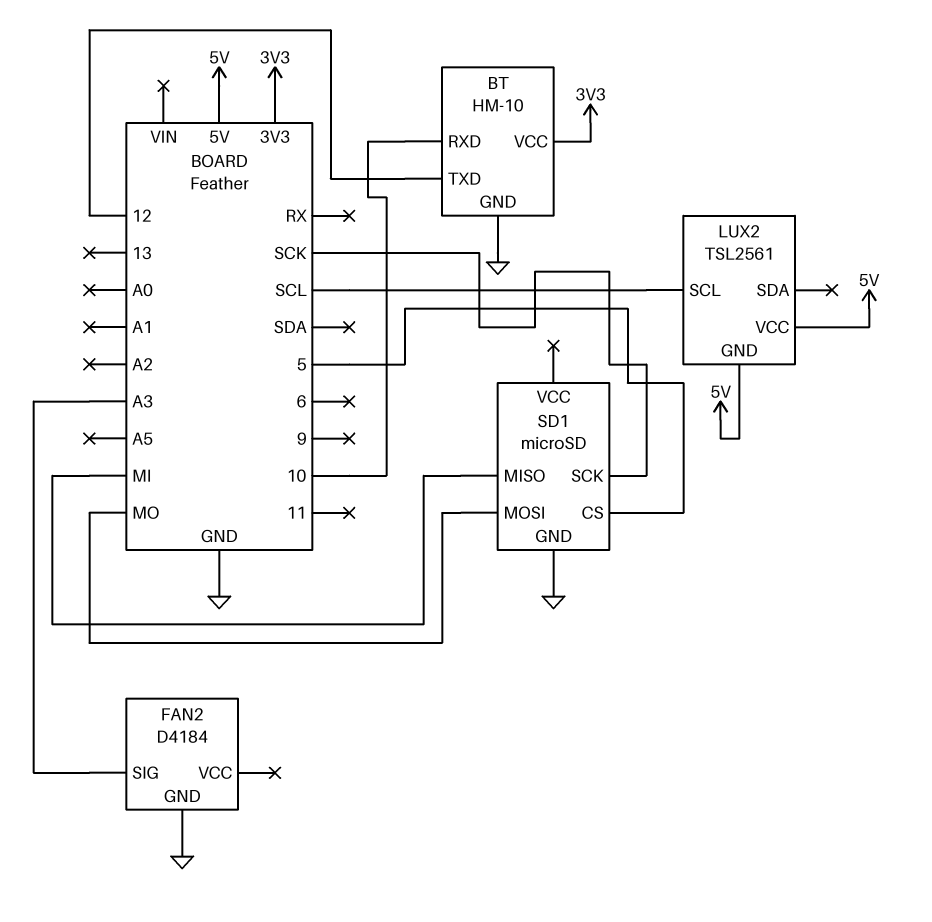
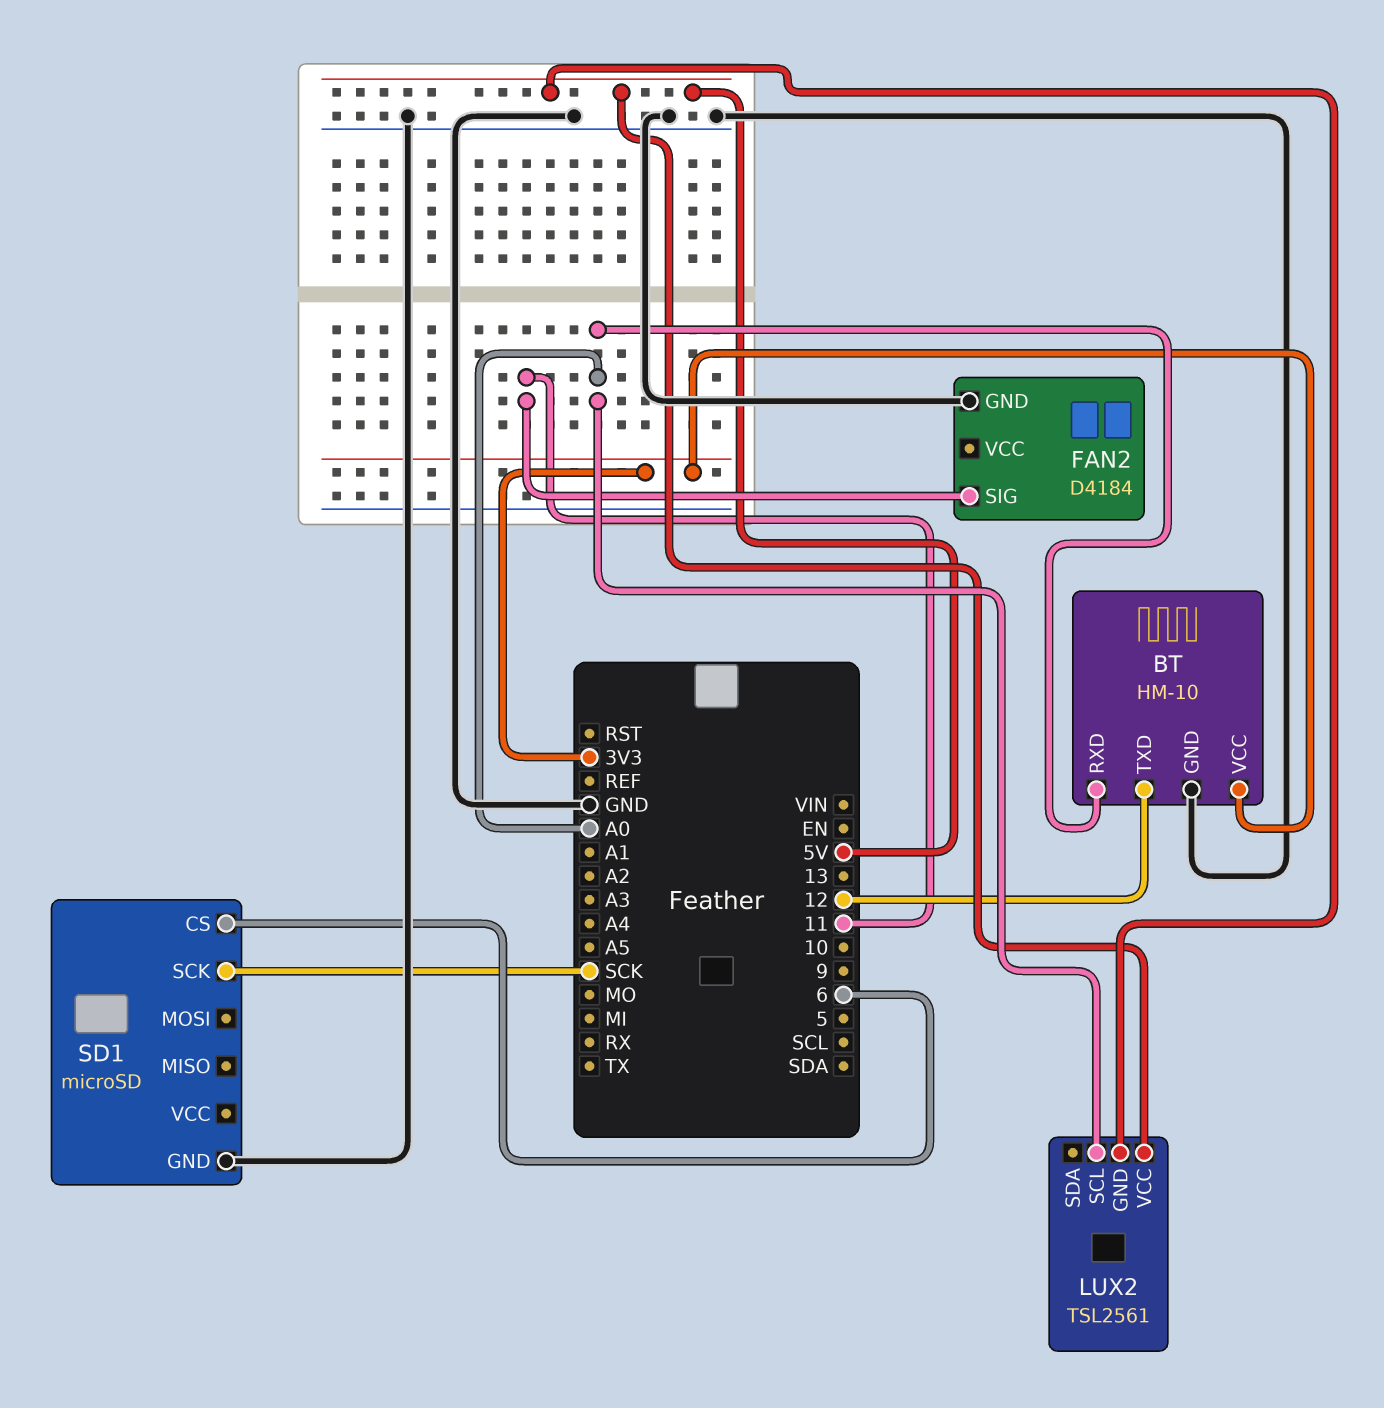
BT pin RXD: 10 -> A0
FAN2 pin SIG: A3 -> 11
LUX2 pin SCL: SCL -> A0
SD1 pin CS: 5 -> 6
SD1 pin MISO: MI -> none
SD1 pin MOSI: MO -> none

